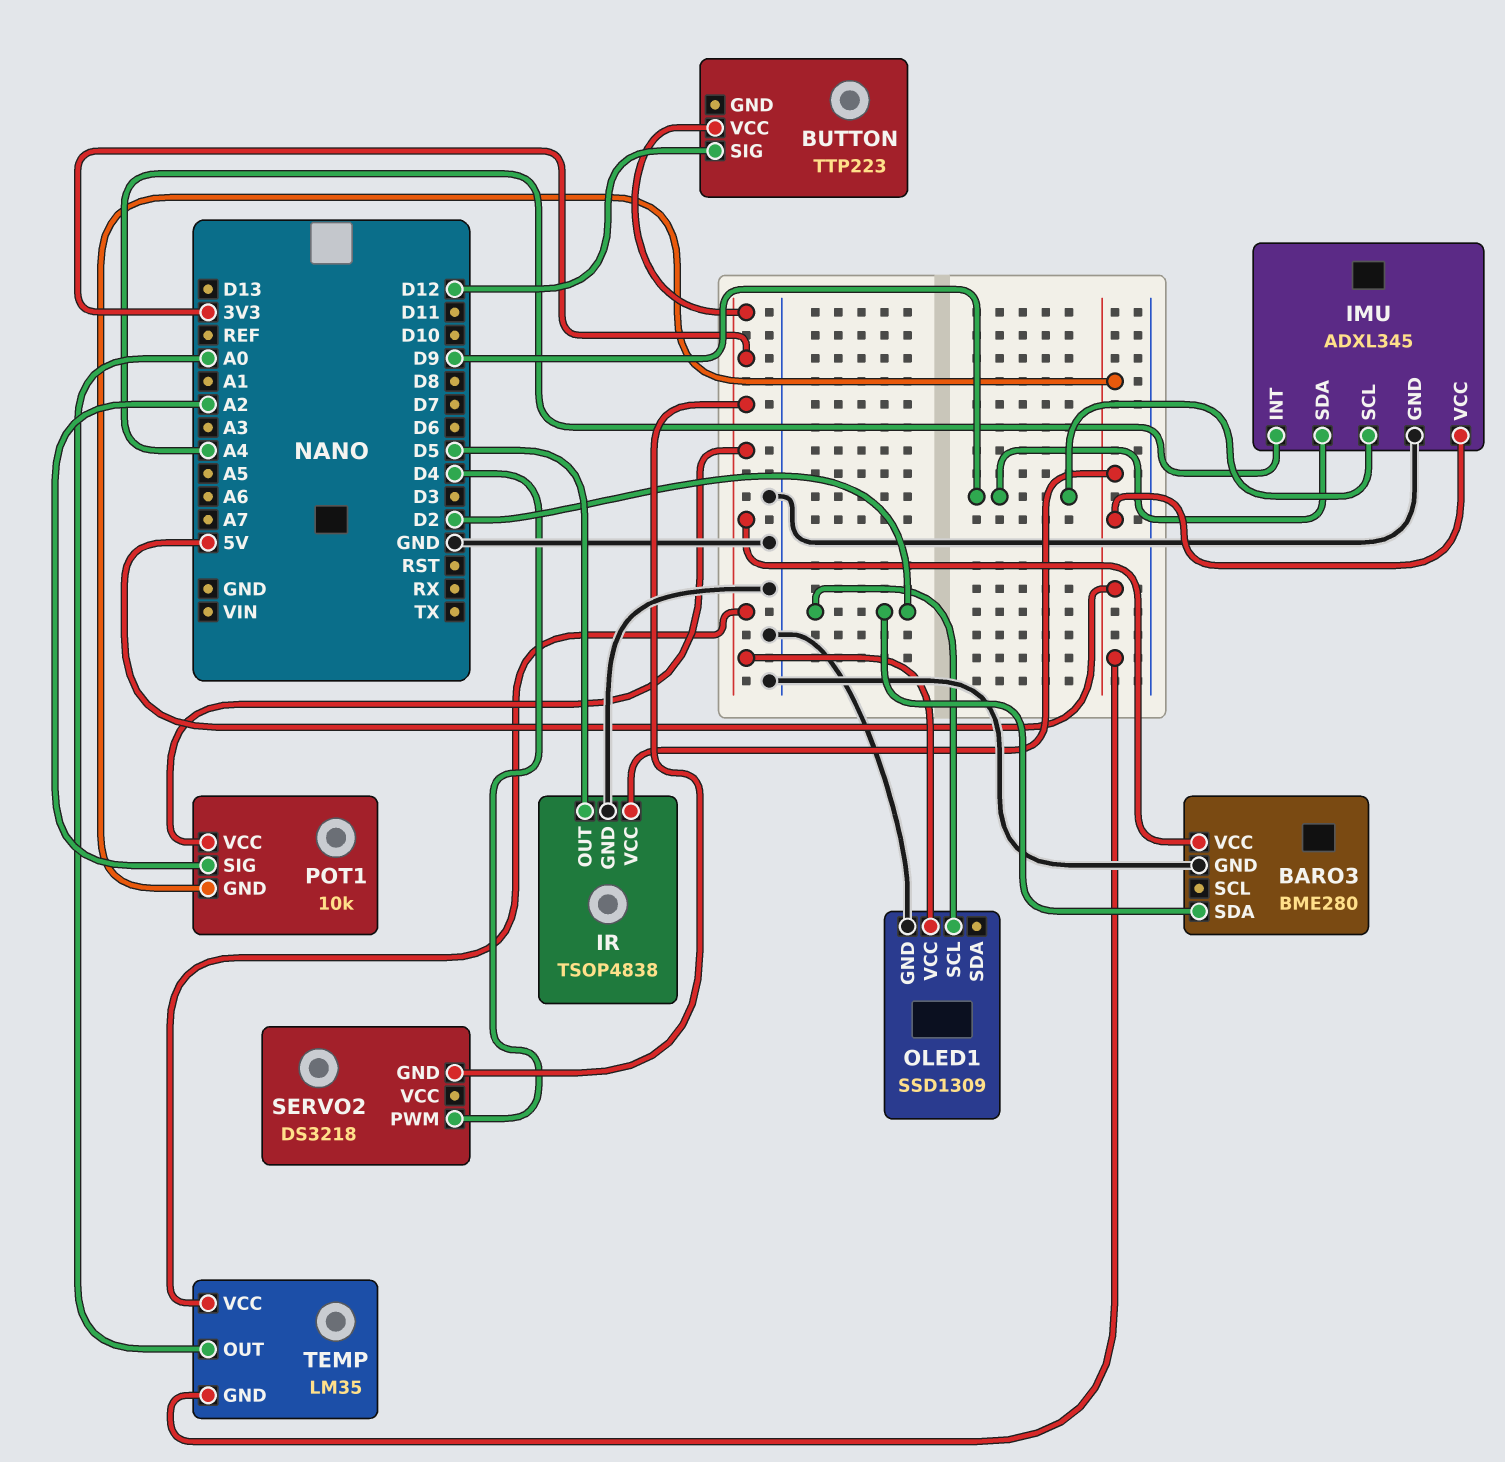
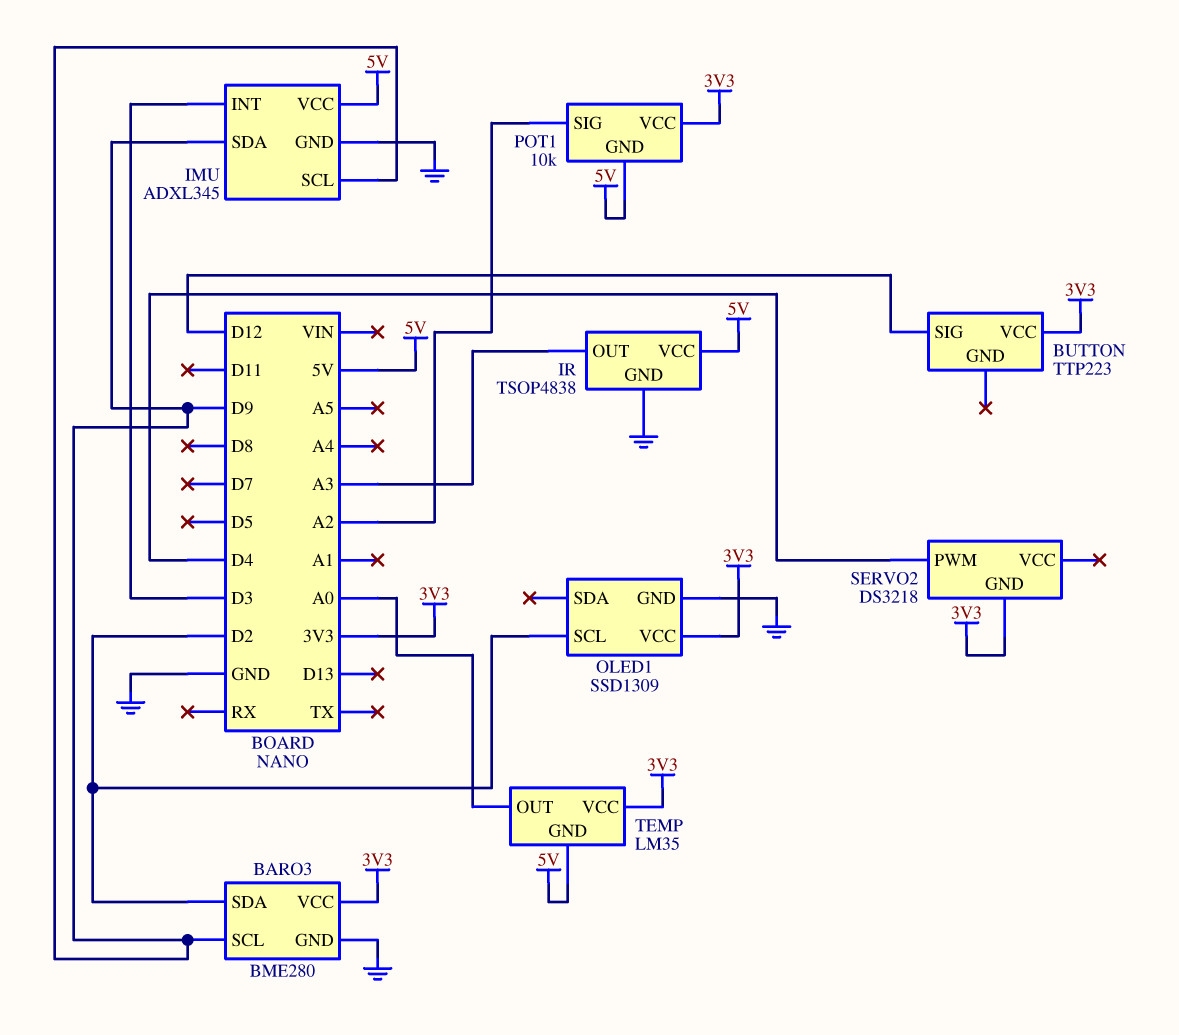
BARO3 pin SCL: none -> D9
IMU pin INT: A4 -> D3
IR pin OUT: D5 -> A3

